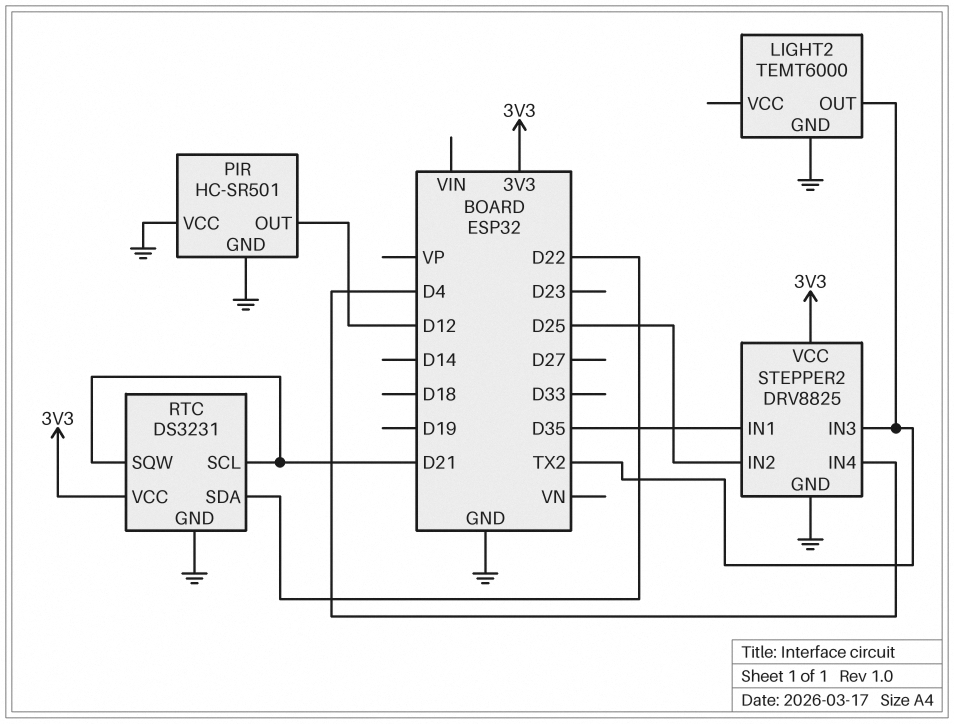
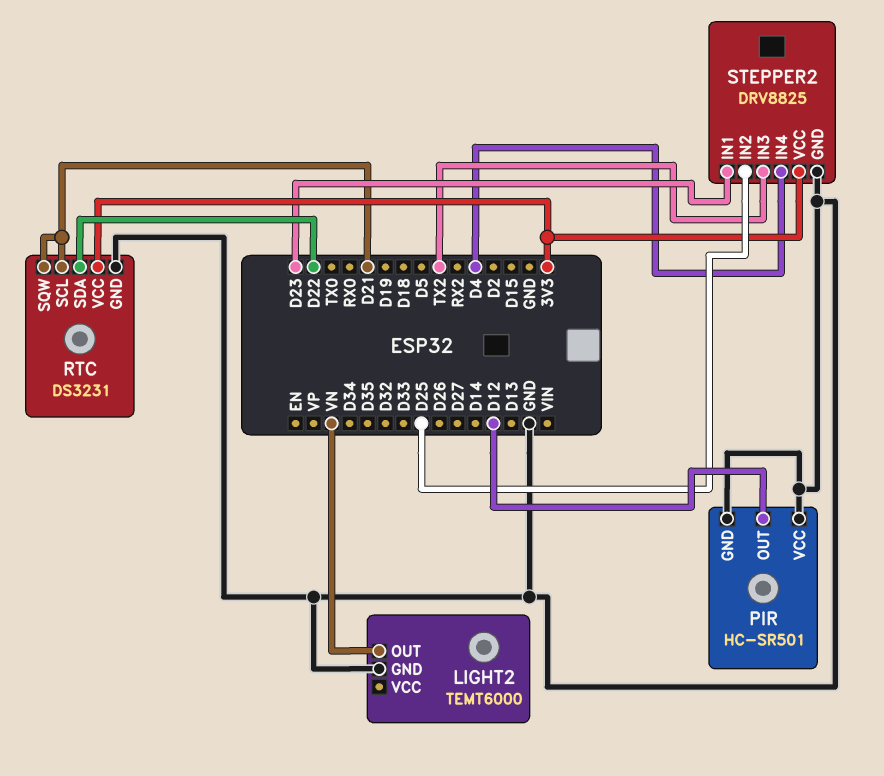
LIGHT2 pin OUT: TX2 -> VN
STEPPER2 pin IN1: D35 -> D23

